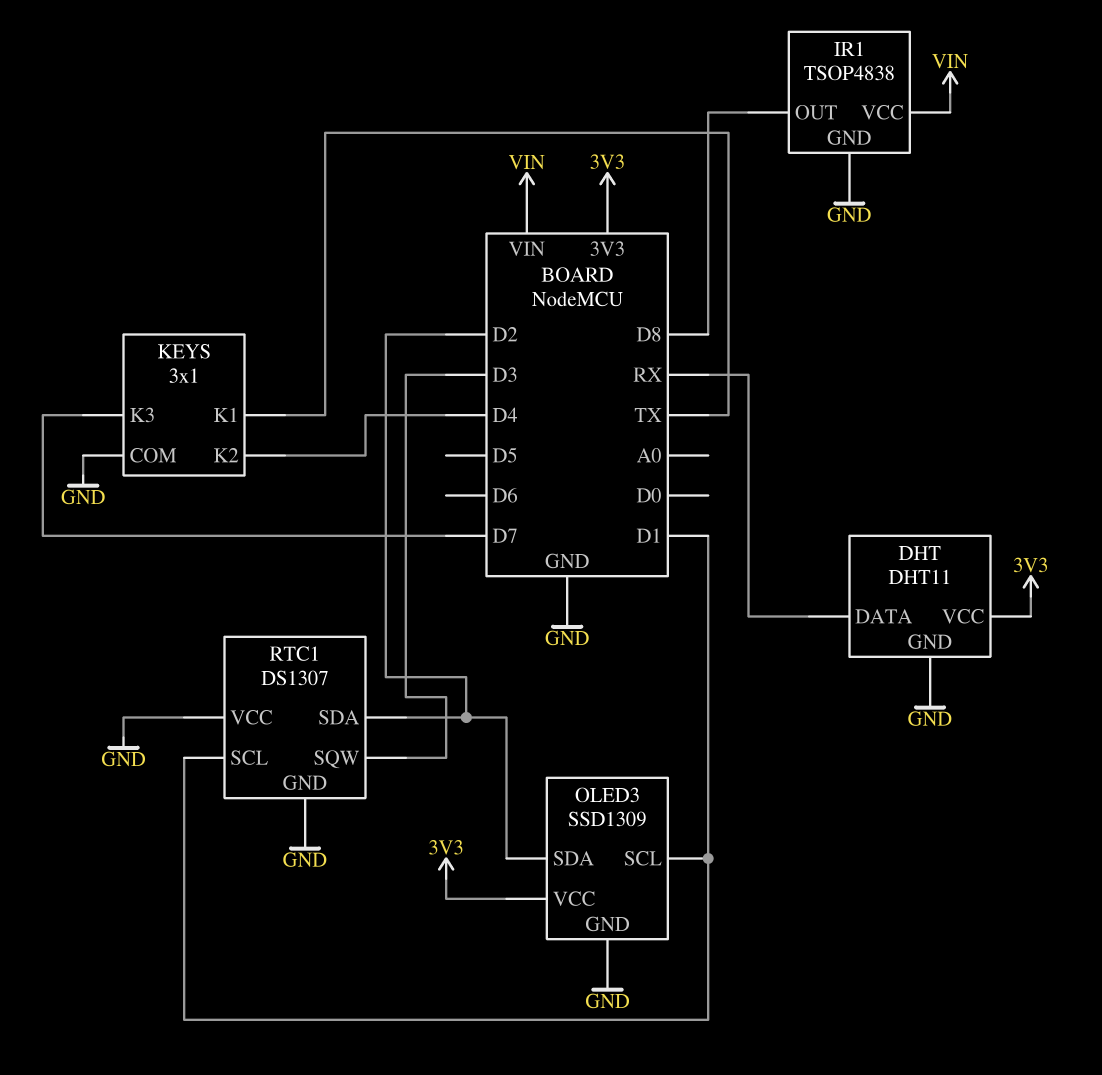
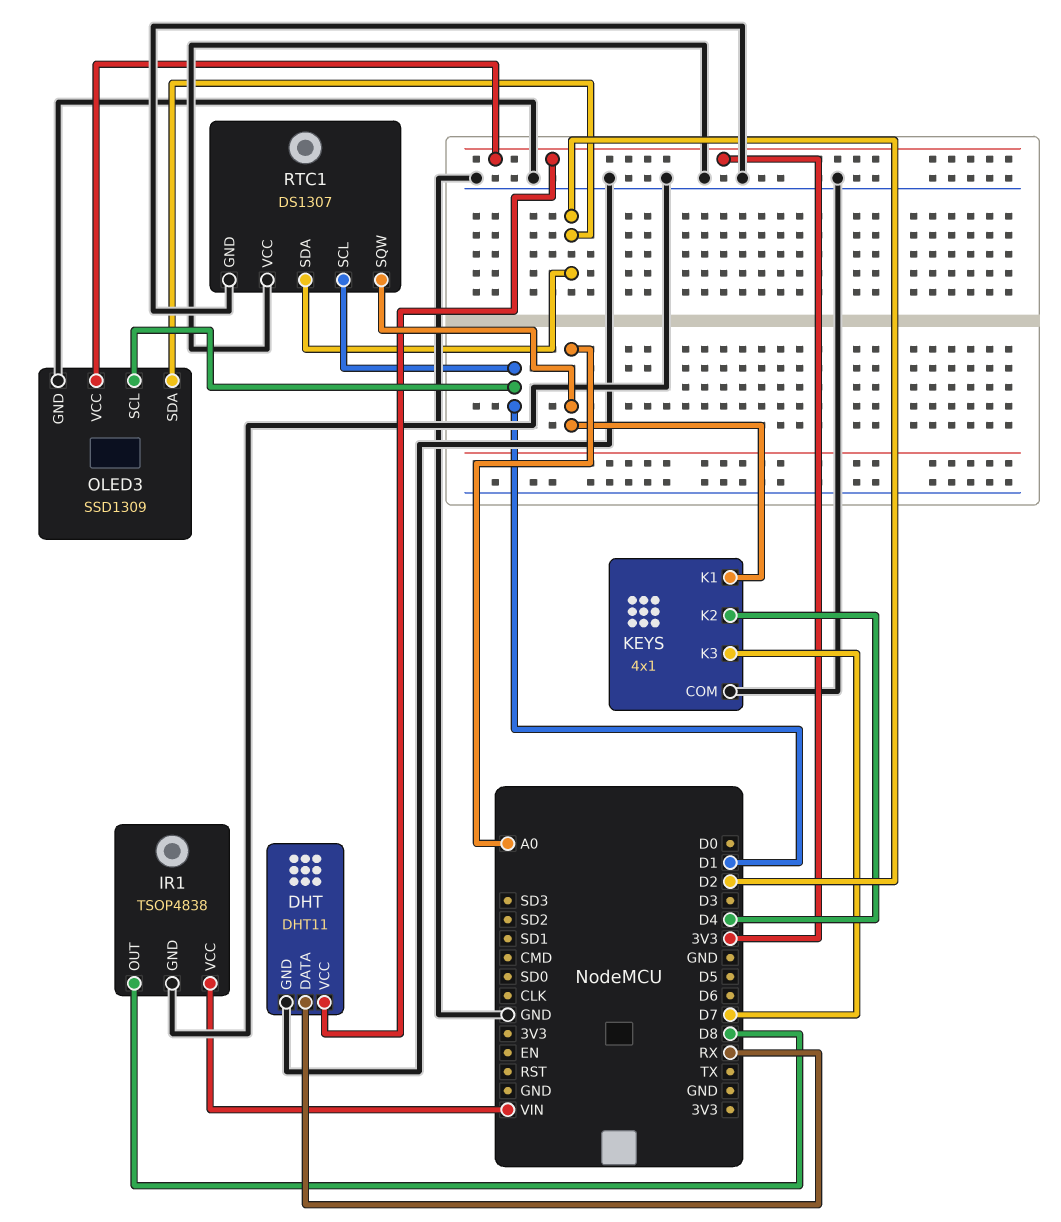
KEYS: 3x1 -> 4x1
KEYS pin K1: TX -> A0
RTC1 pin SQW: D3 -> A0

